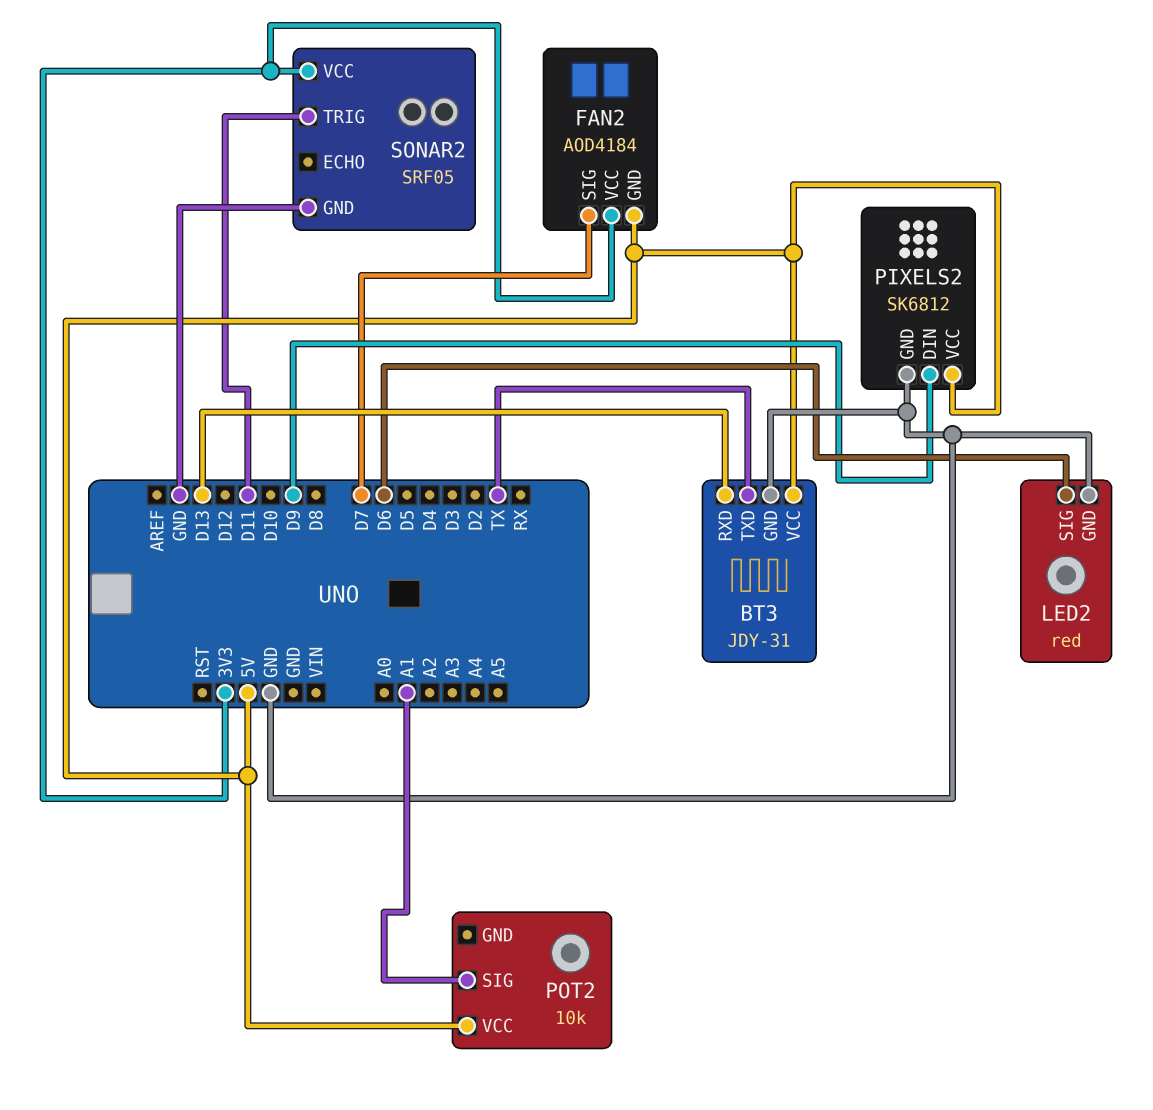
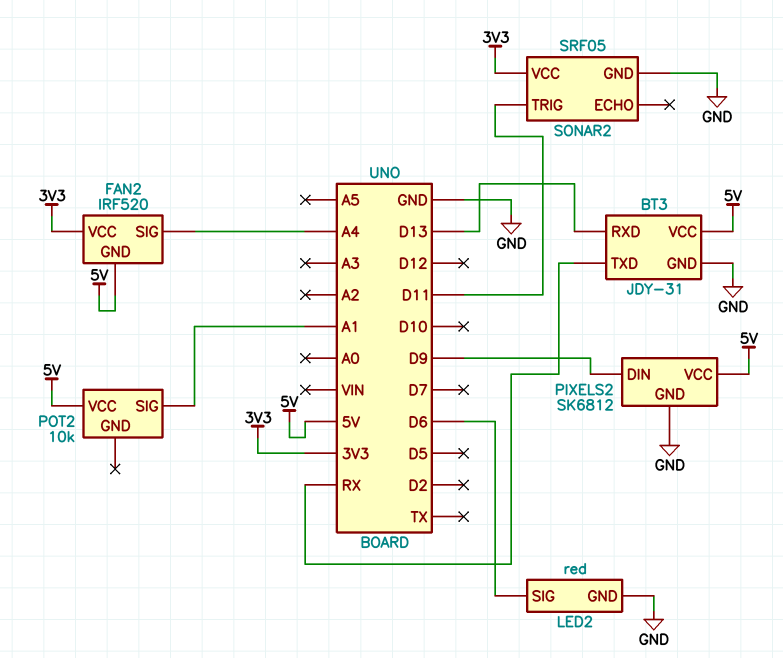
BT3 pin TXD: TX -> RX
FAN2: AOD4184 -> IRF520
FAN2 pin SIG: D7 -> A4

